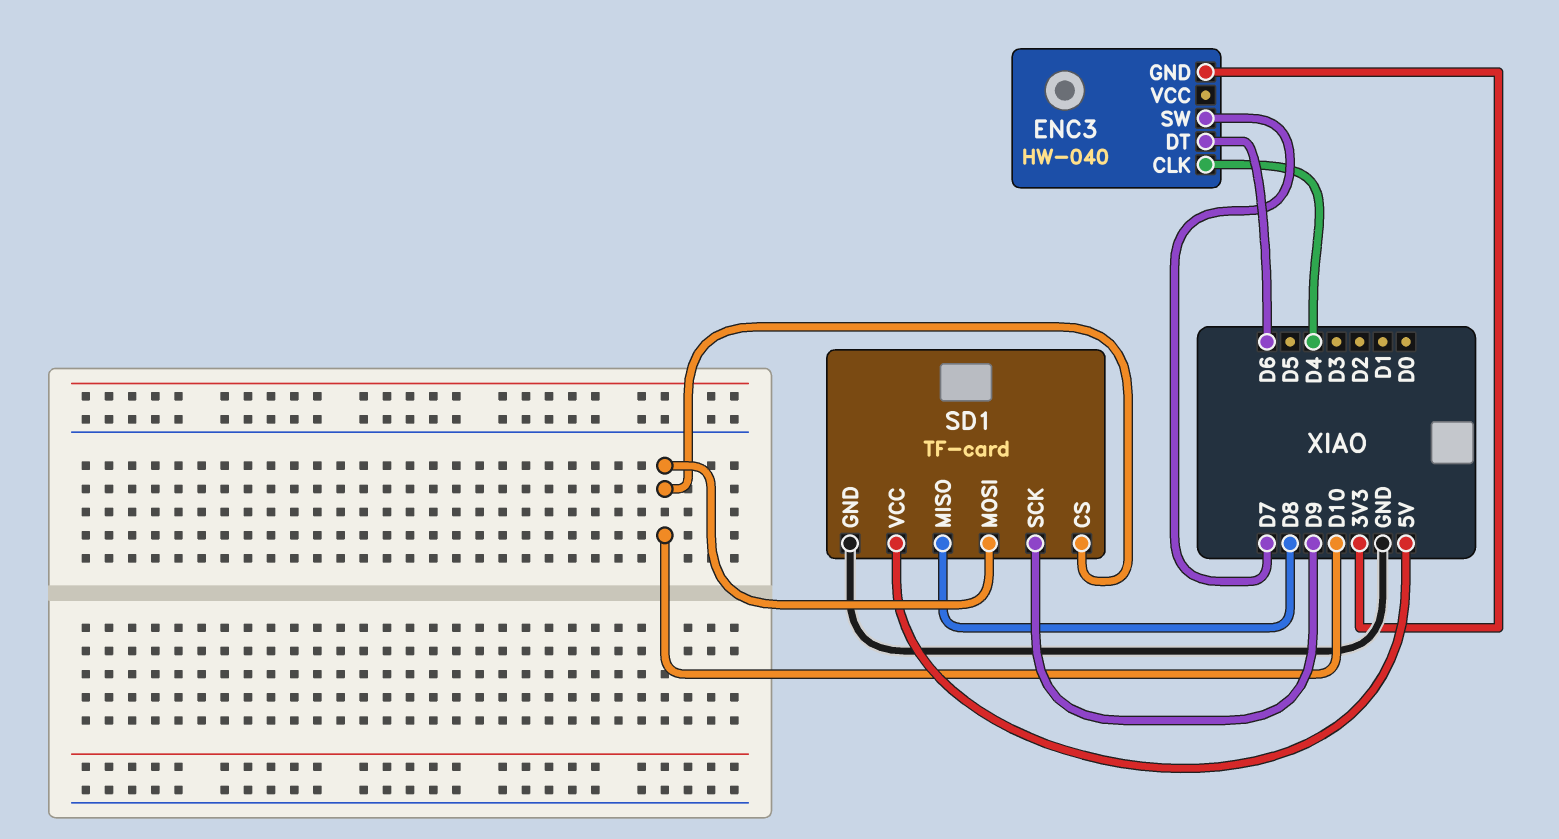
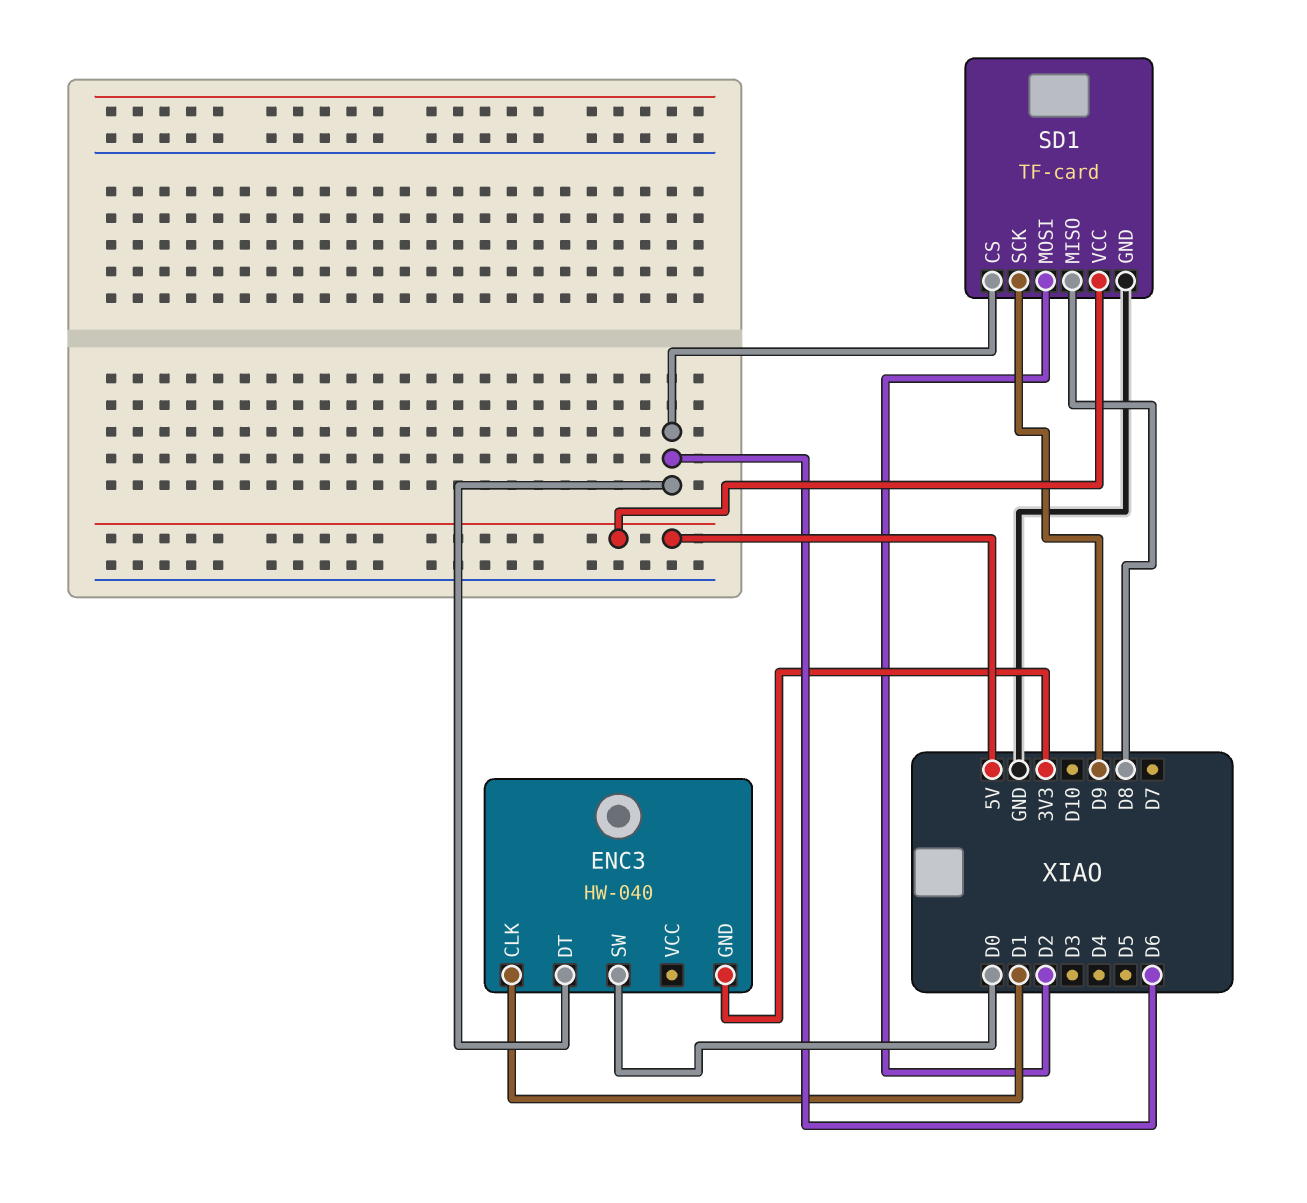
ENC3 pin CLK: D4 -> D1
ENC3 pin SW: D7 -> D0
SD1 pin CS: D10 -> D6
SD1 pin MOSI: D10 -> D2

